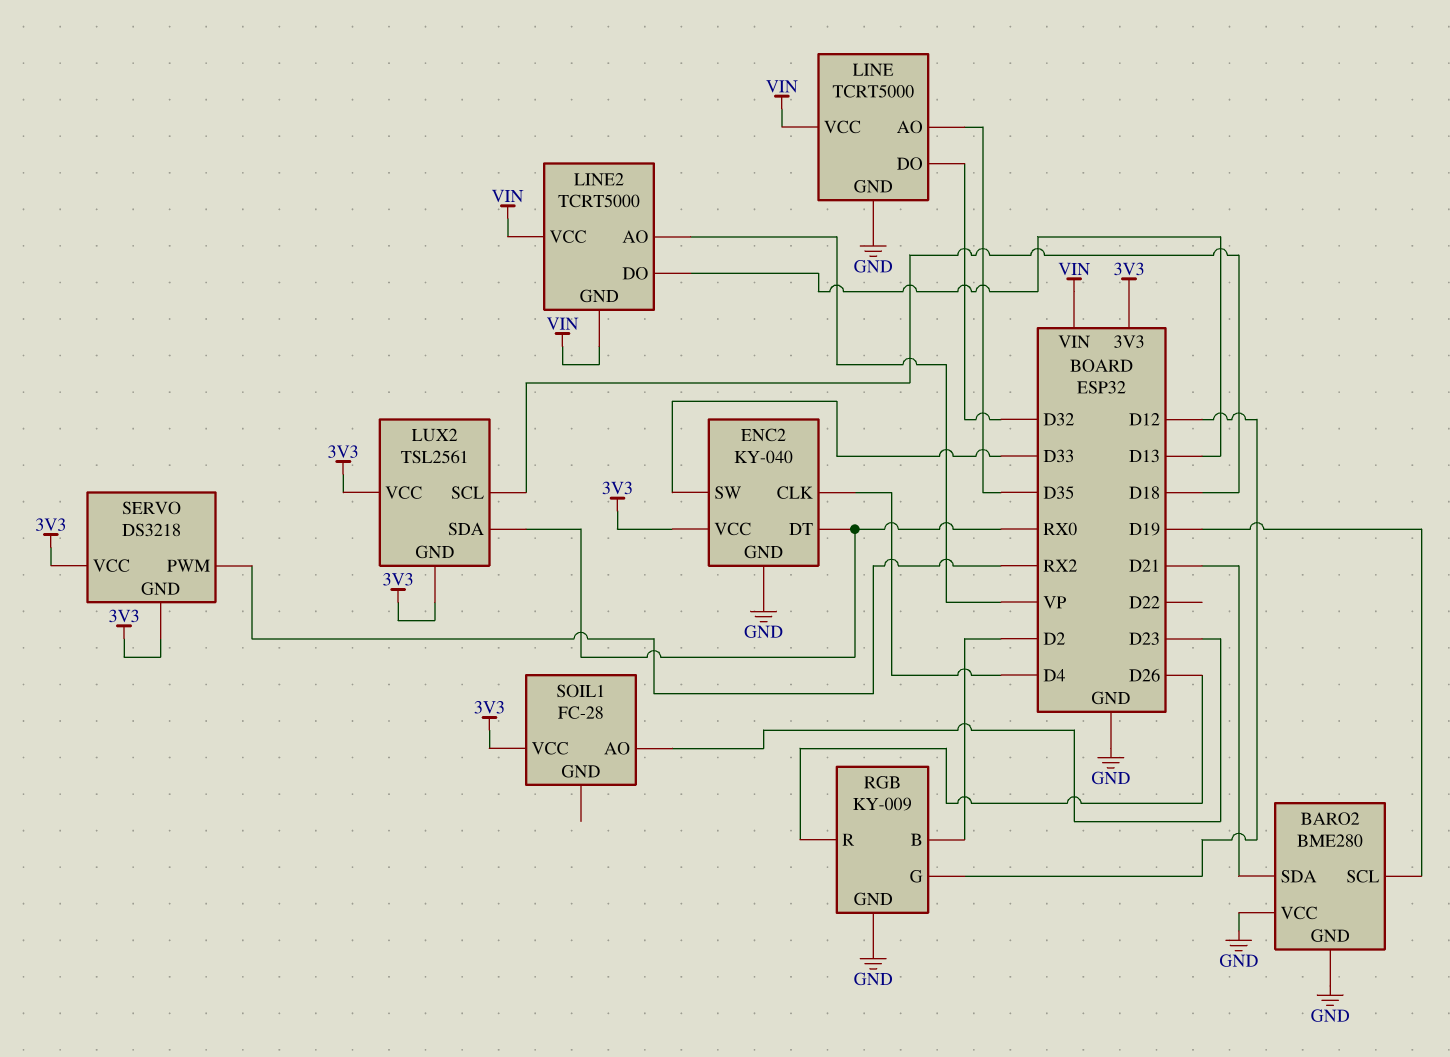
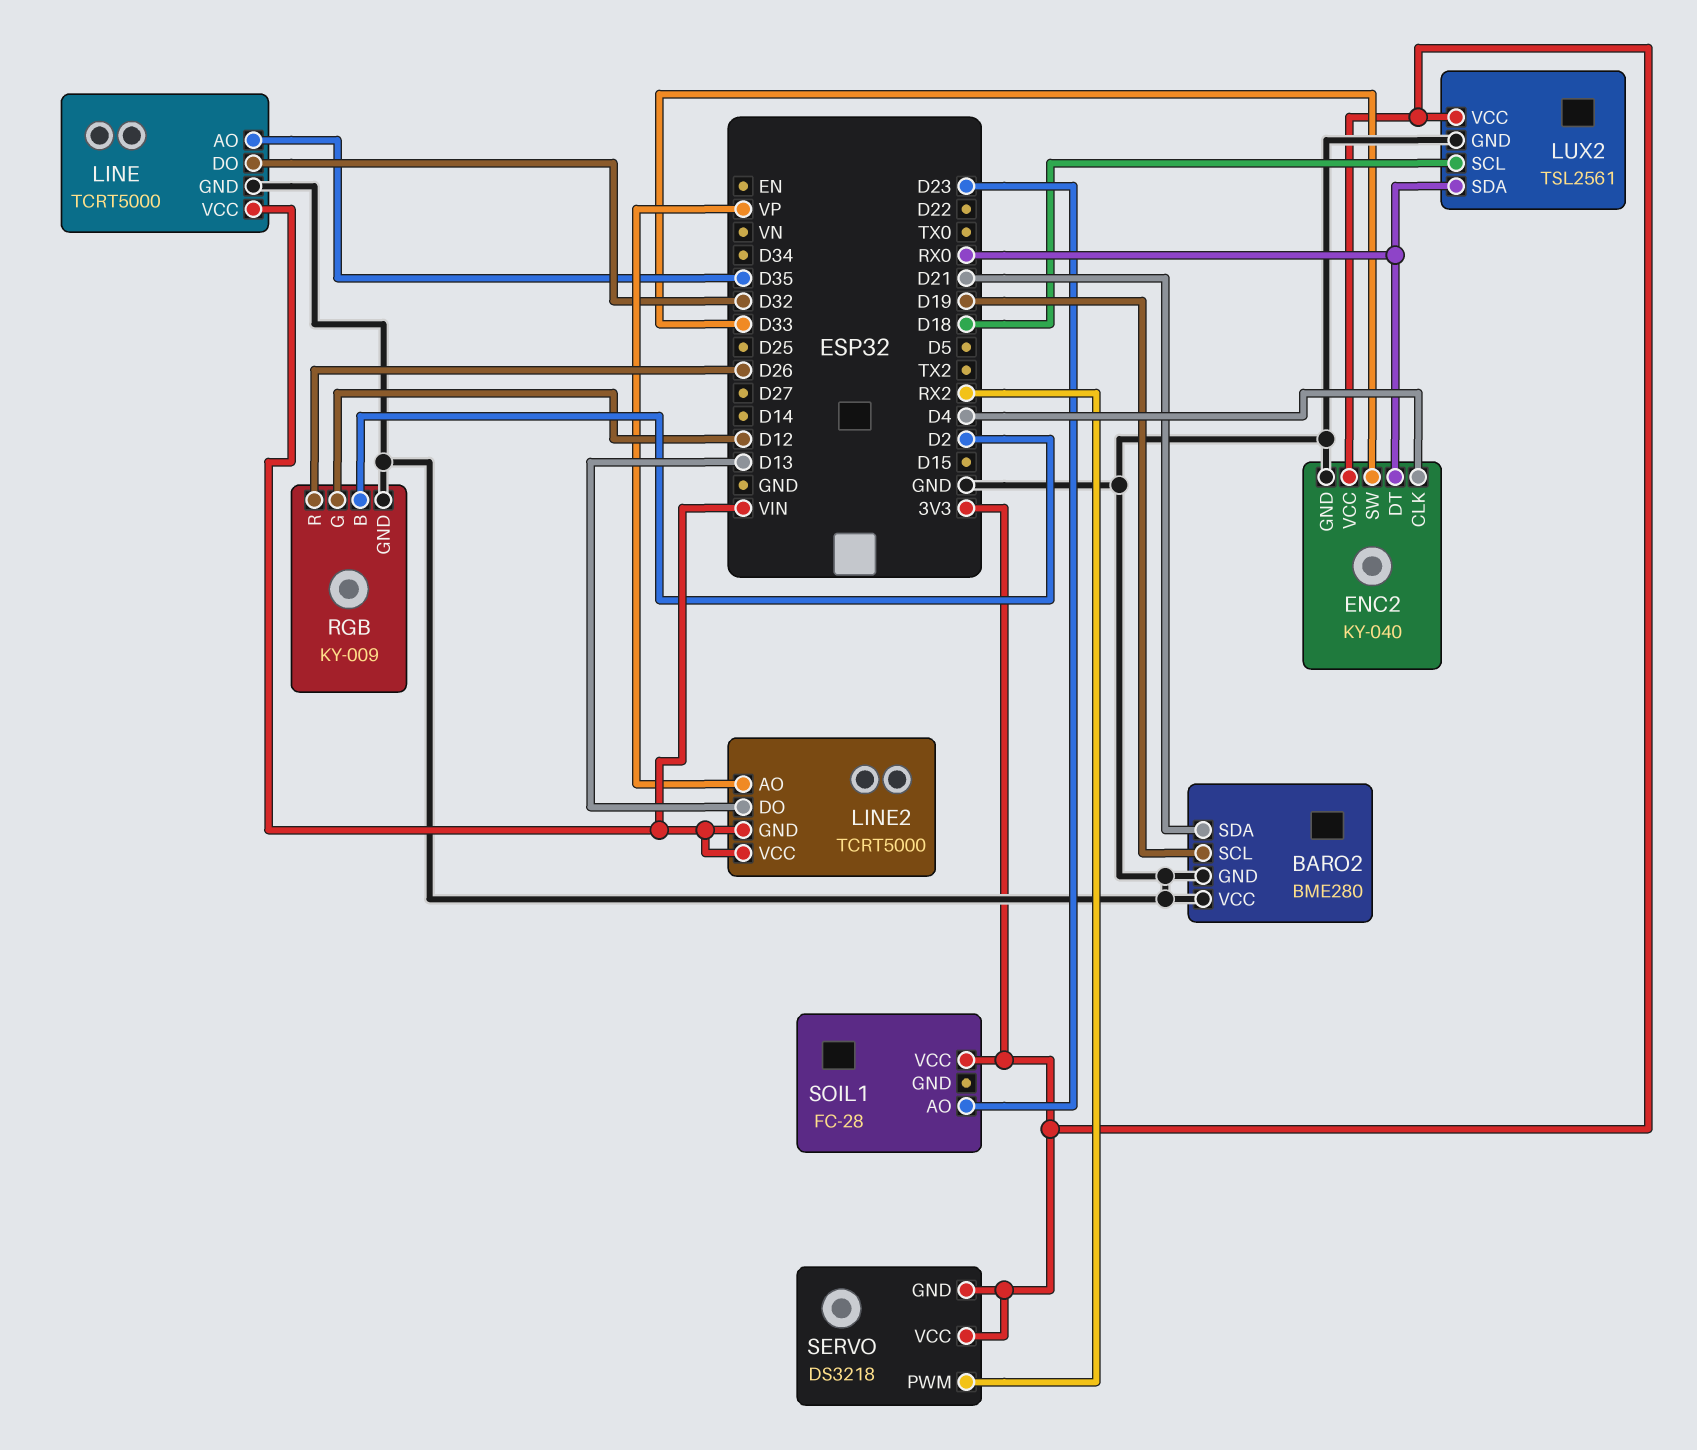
LUX2 pin GND: 3V3 -> GND

